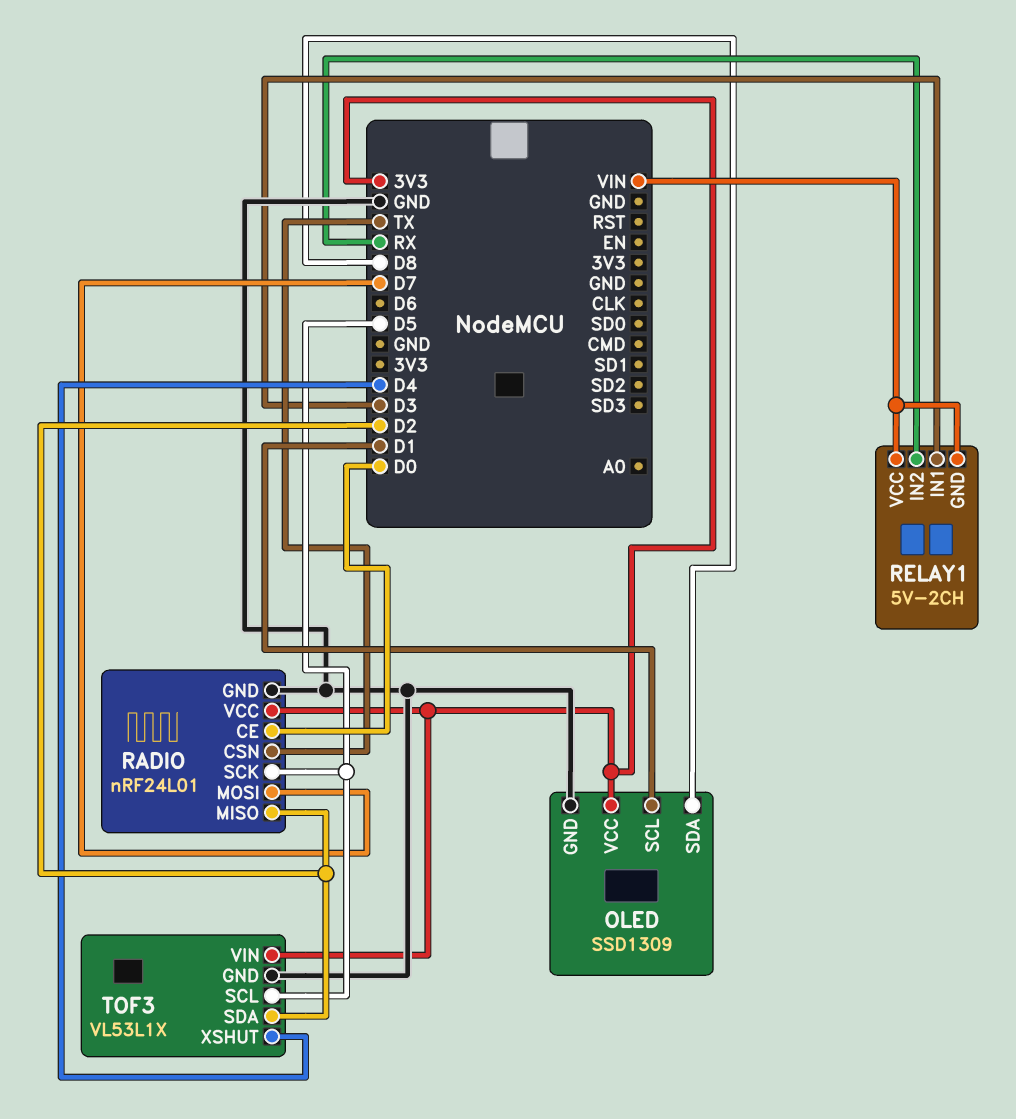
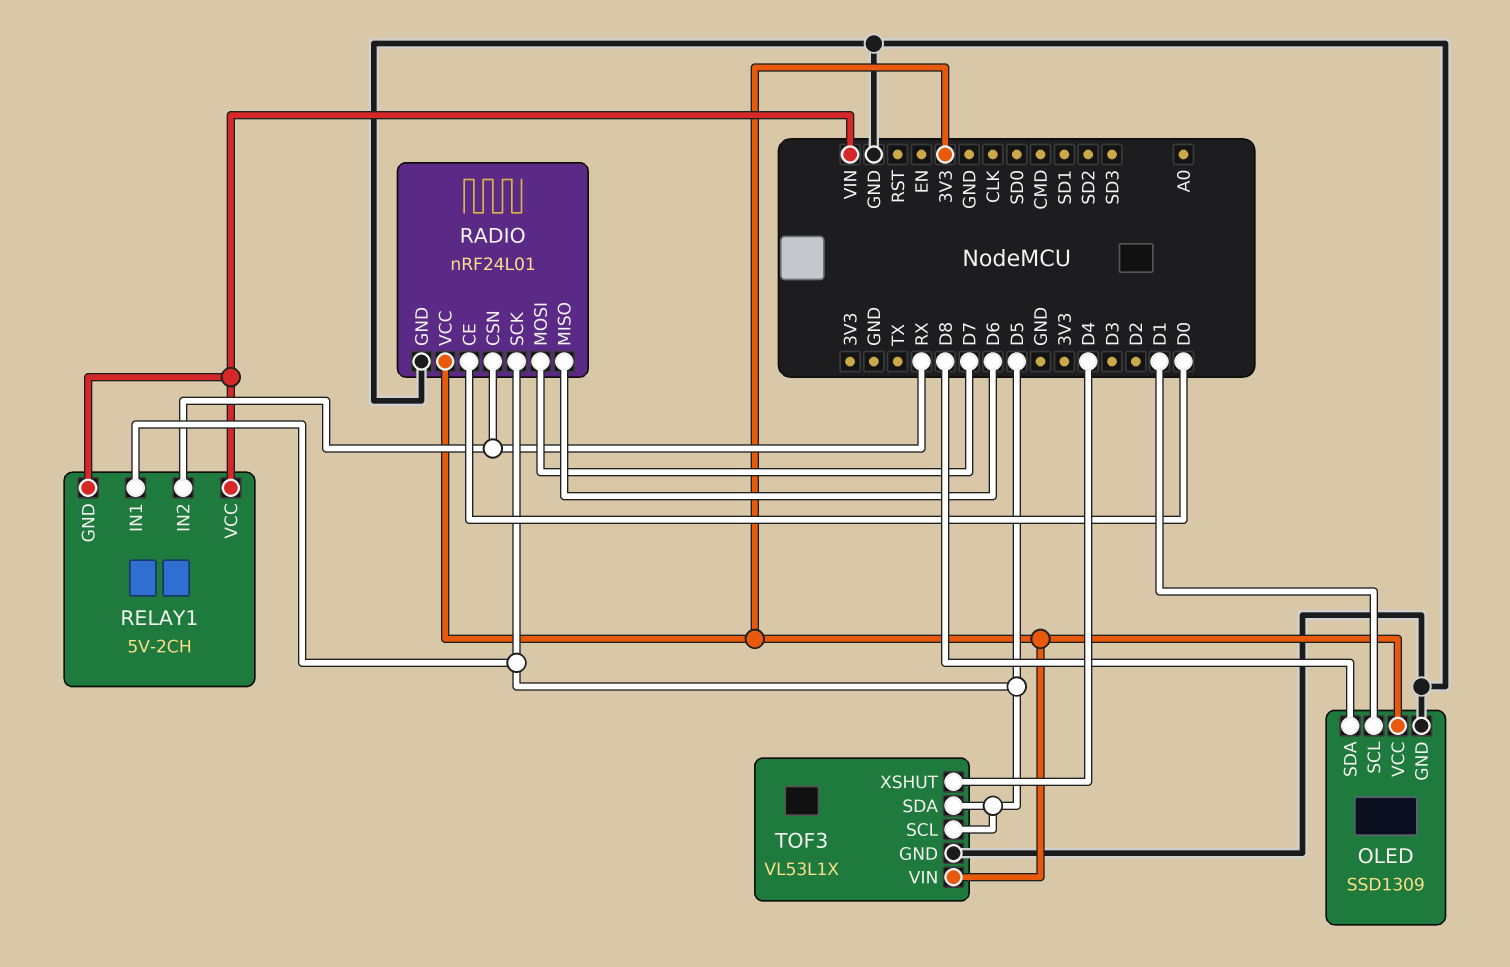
RADIO pin CSN: TX -> RX
RADIO pin MISO: D2 -> D6
RELAY1 pin IN1: D3 -> D5
TOF3 pin SDA: D2 -> D5

